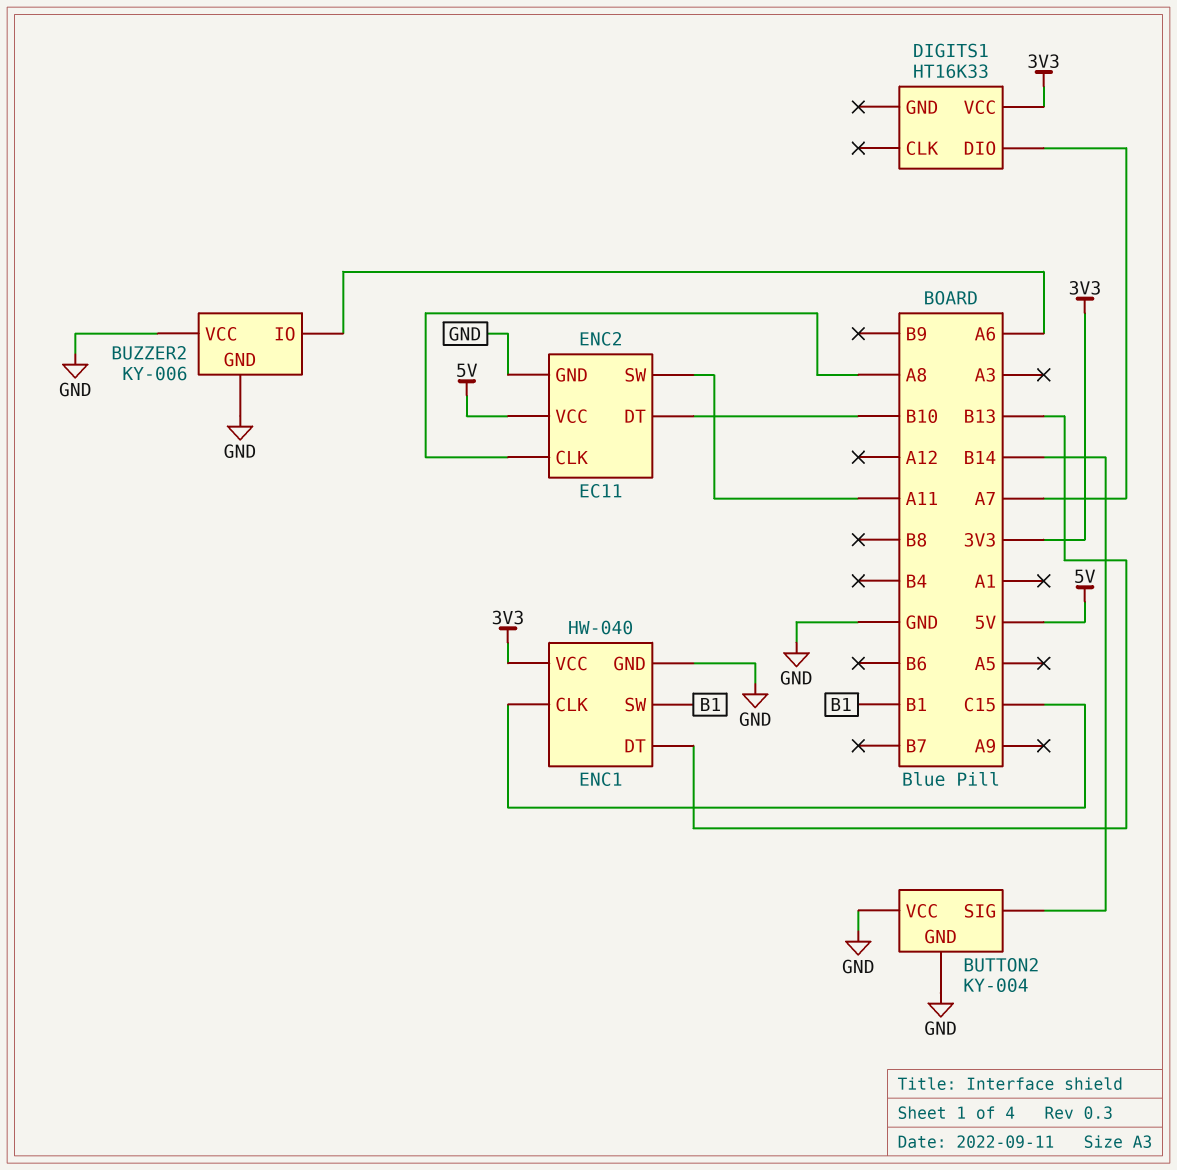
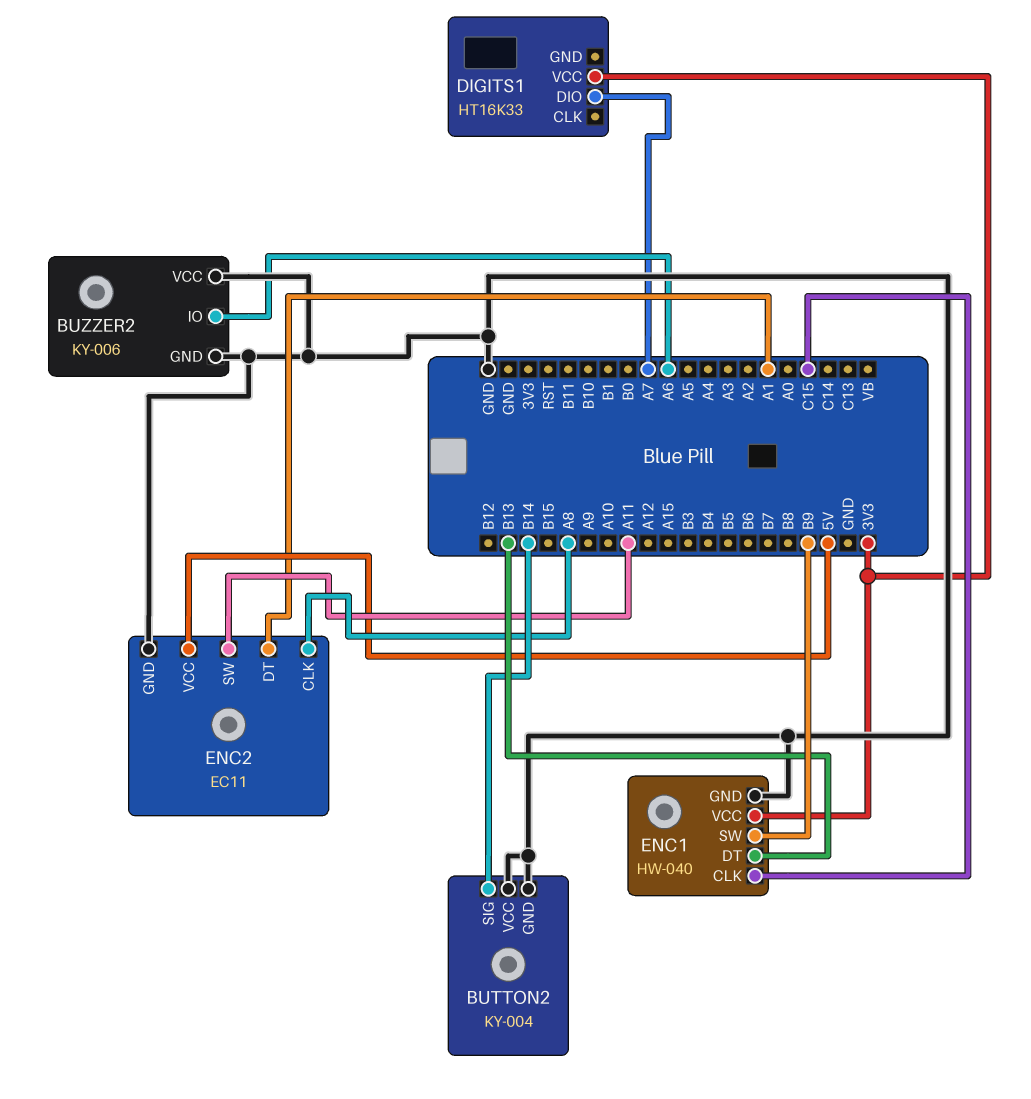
ENC1 pin SW: B1 -> B9
ENC2 pin DT: B10 -> A1

